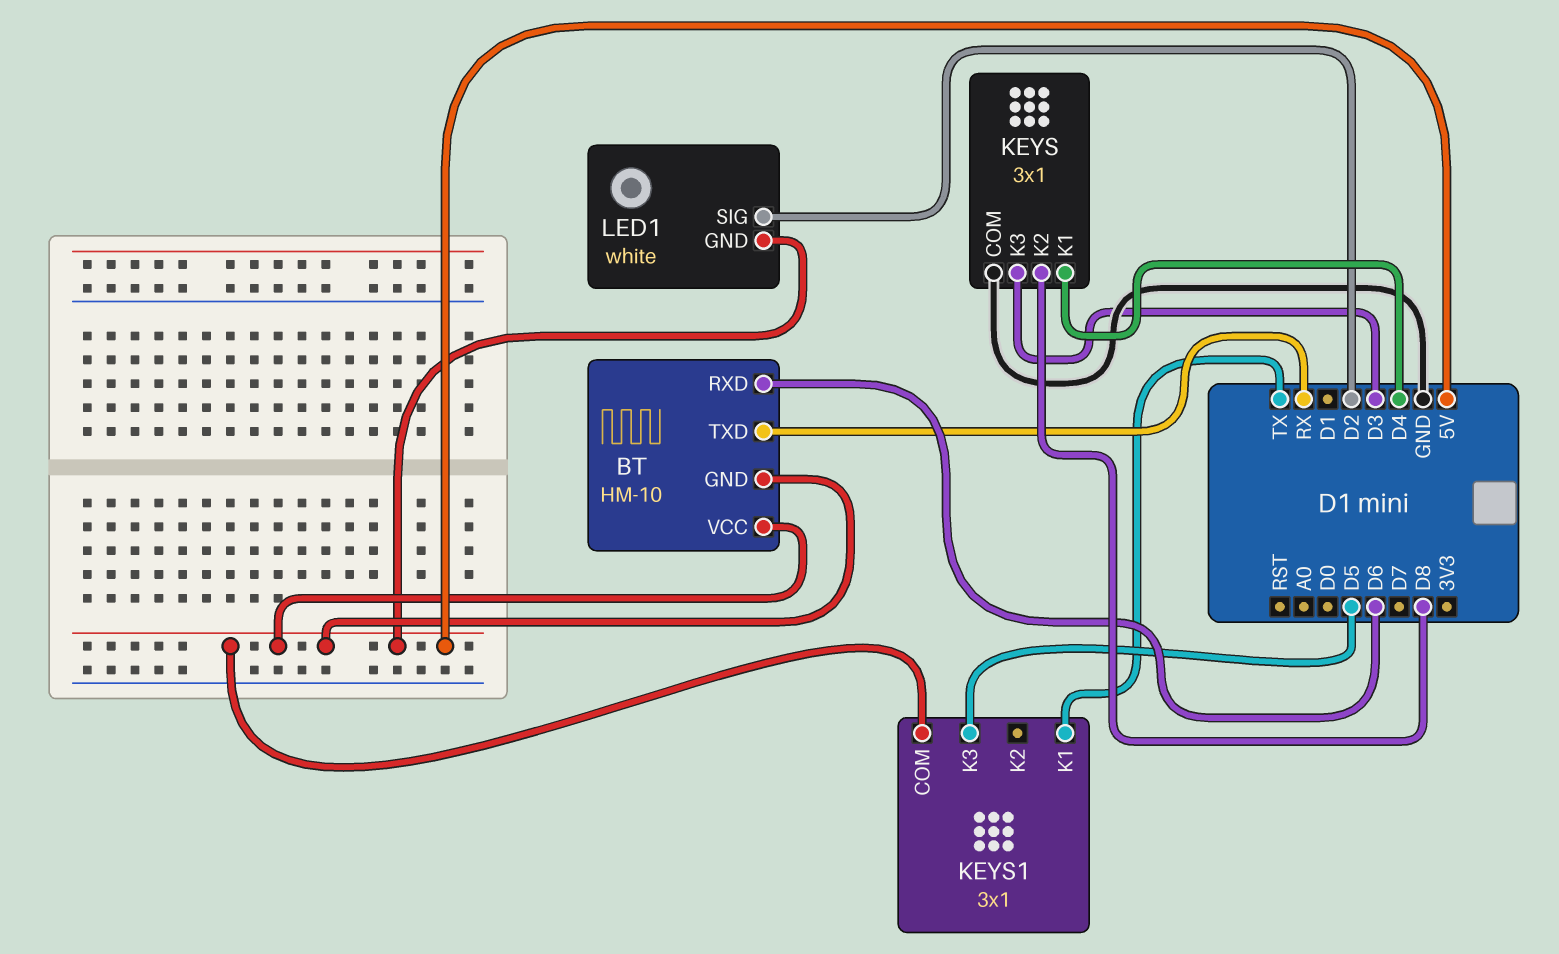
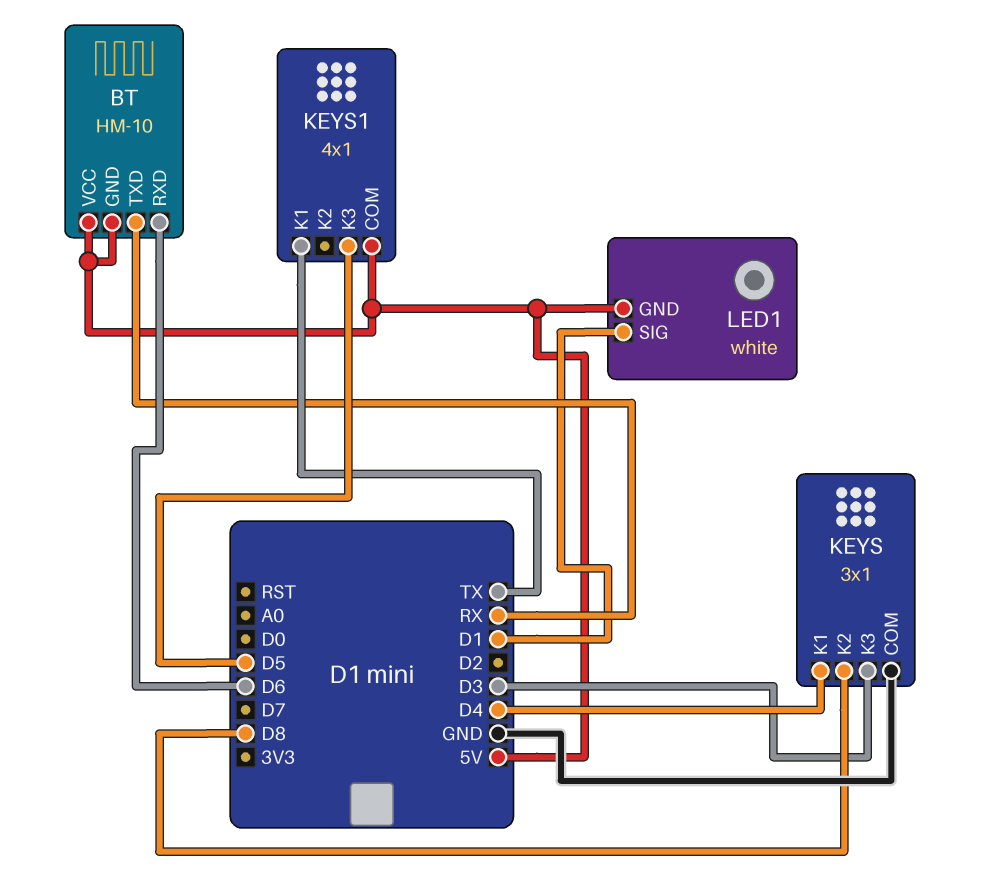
KEYS1: 3x1 -> 4x1
LED1 pin SIG: D2 -> D1

